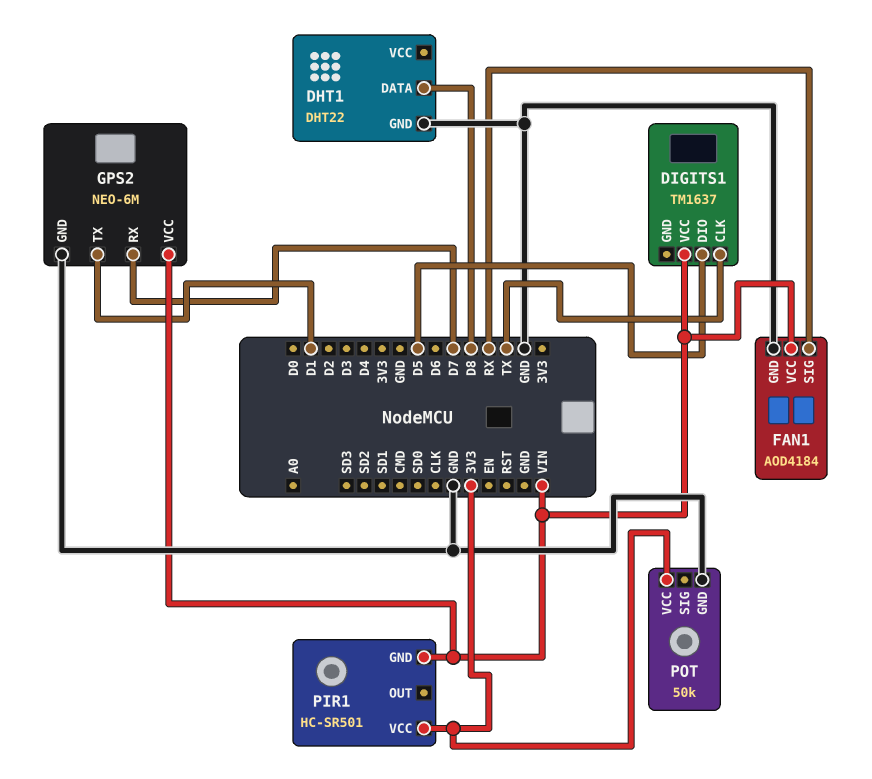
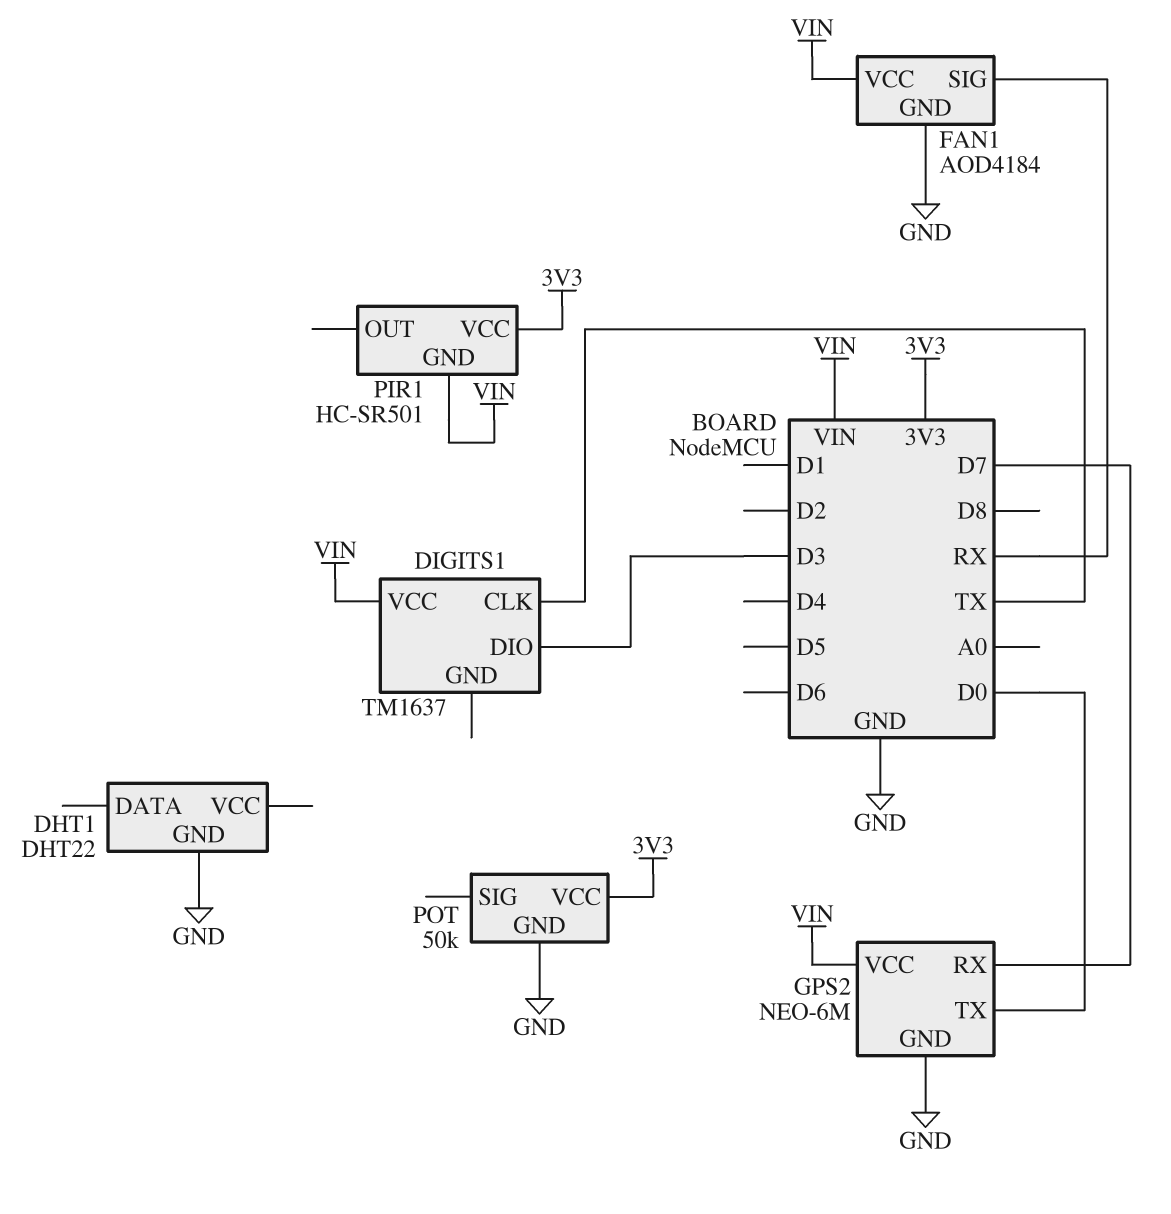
DHT1 pin DATA: D8 -> none
DIGITS1 pin DIO: D5 -> D3
GPS2 pin TX: D1 -> D0

